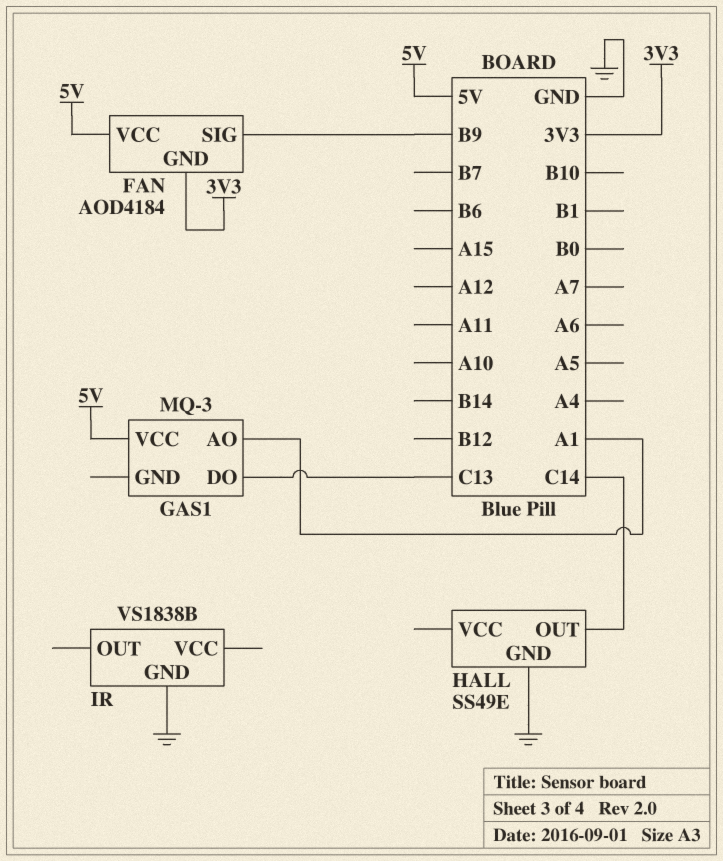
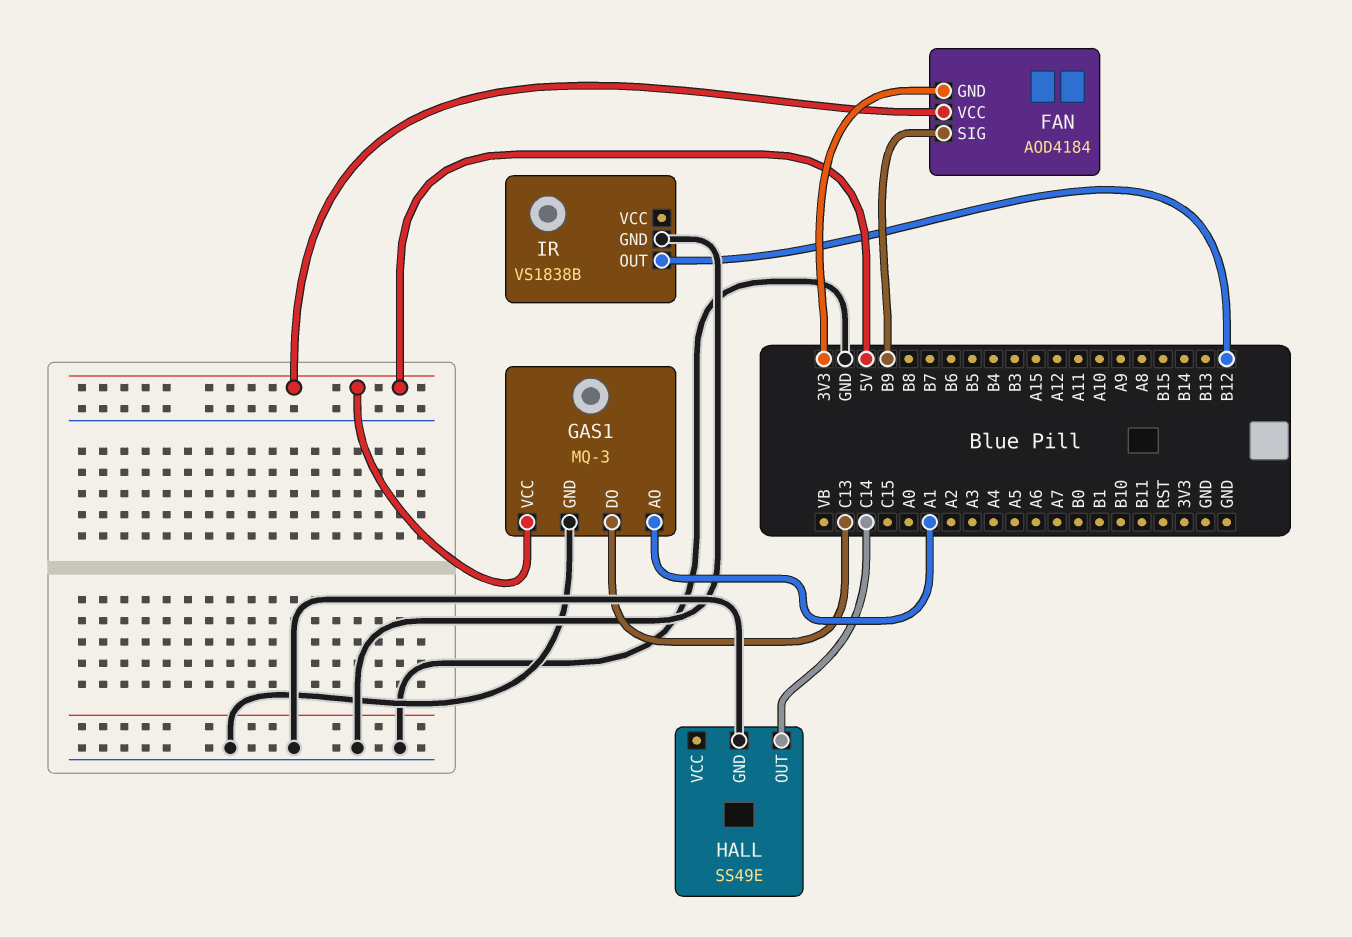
GAS1 pin GND: none -> GND
IR pin OUT: none -> B12

